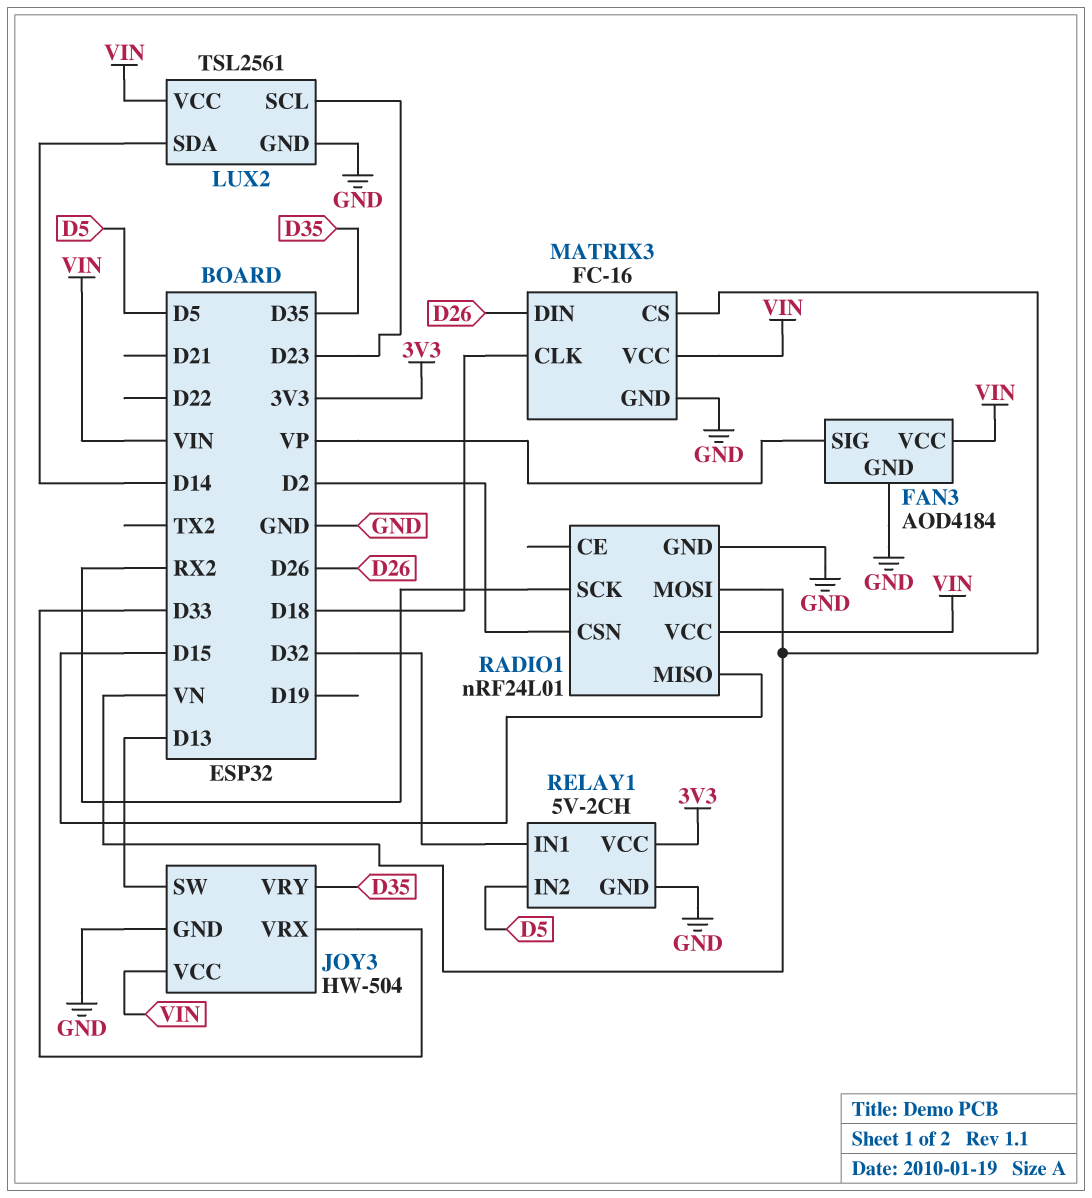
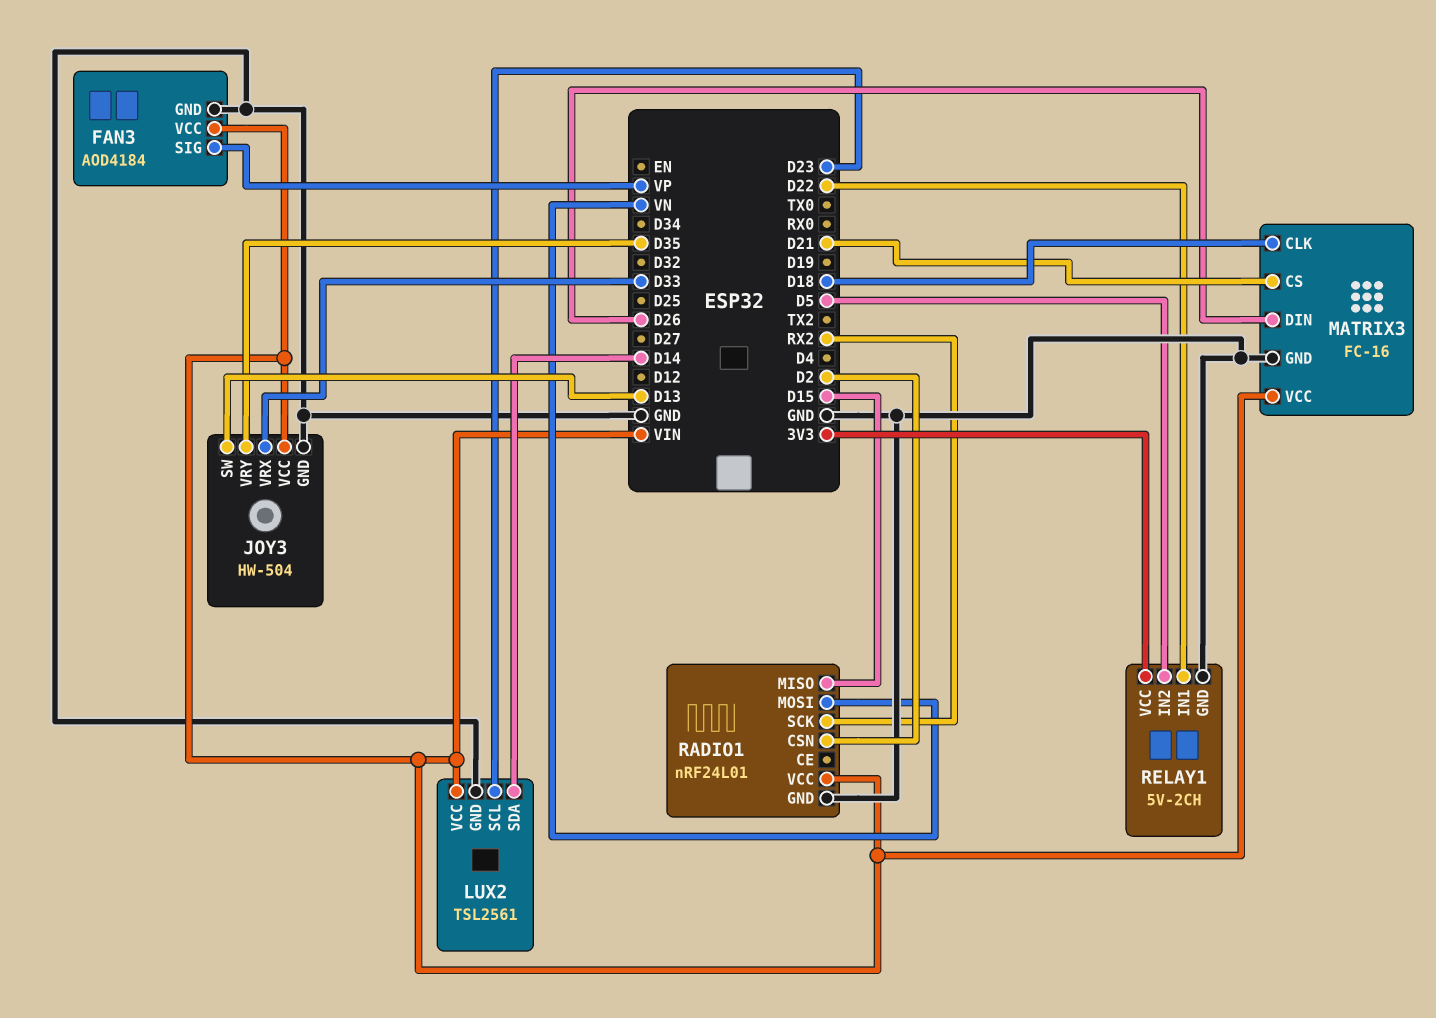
MATRIX3 pin CS: VN -> D21
RELAY1 pin IN1: D32 -> D22

